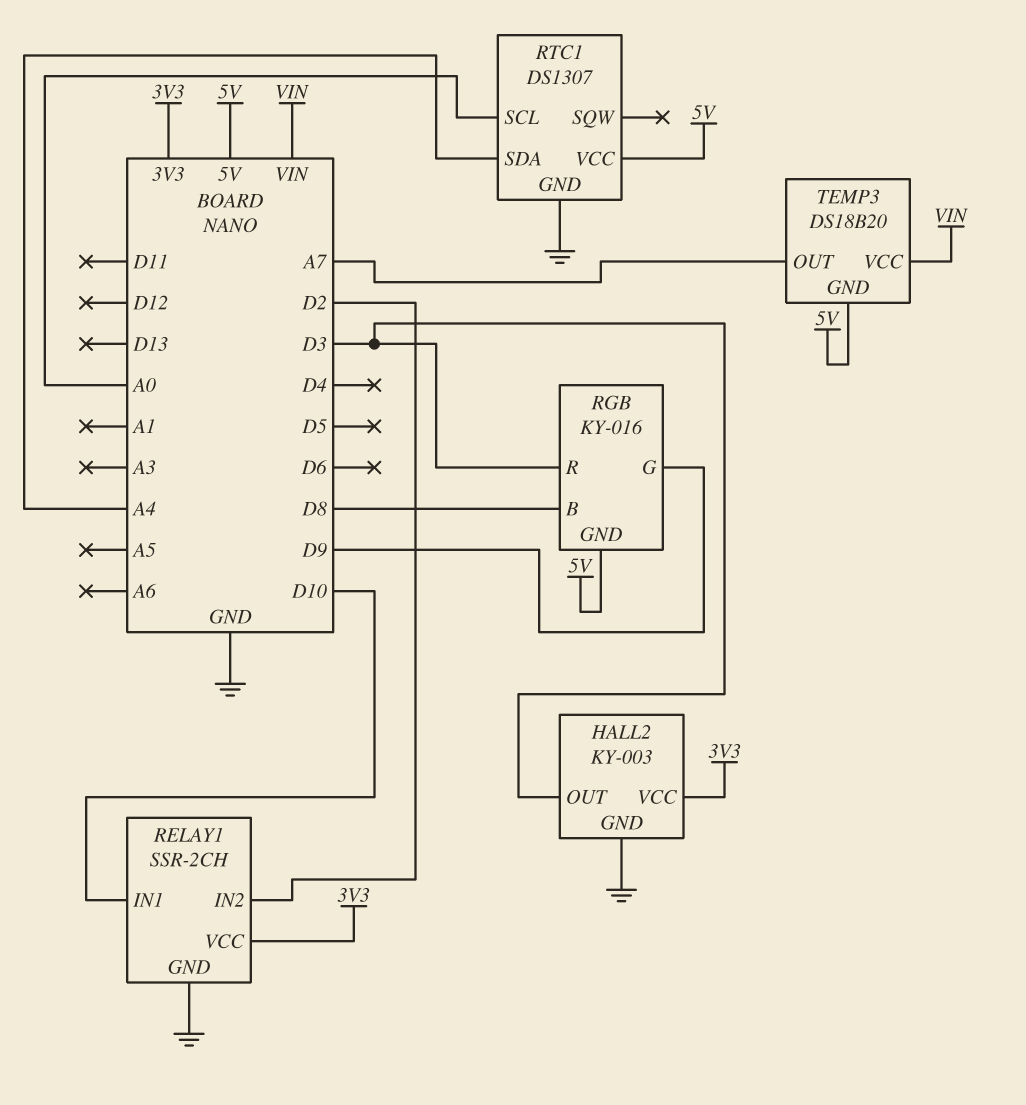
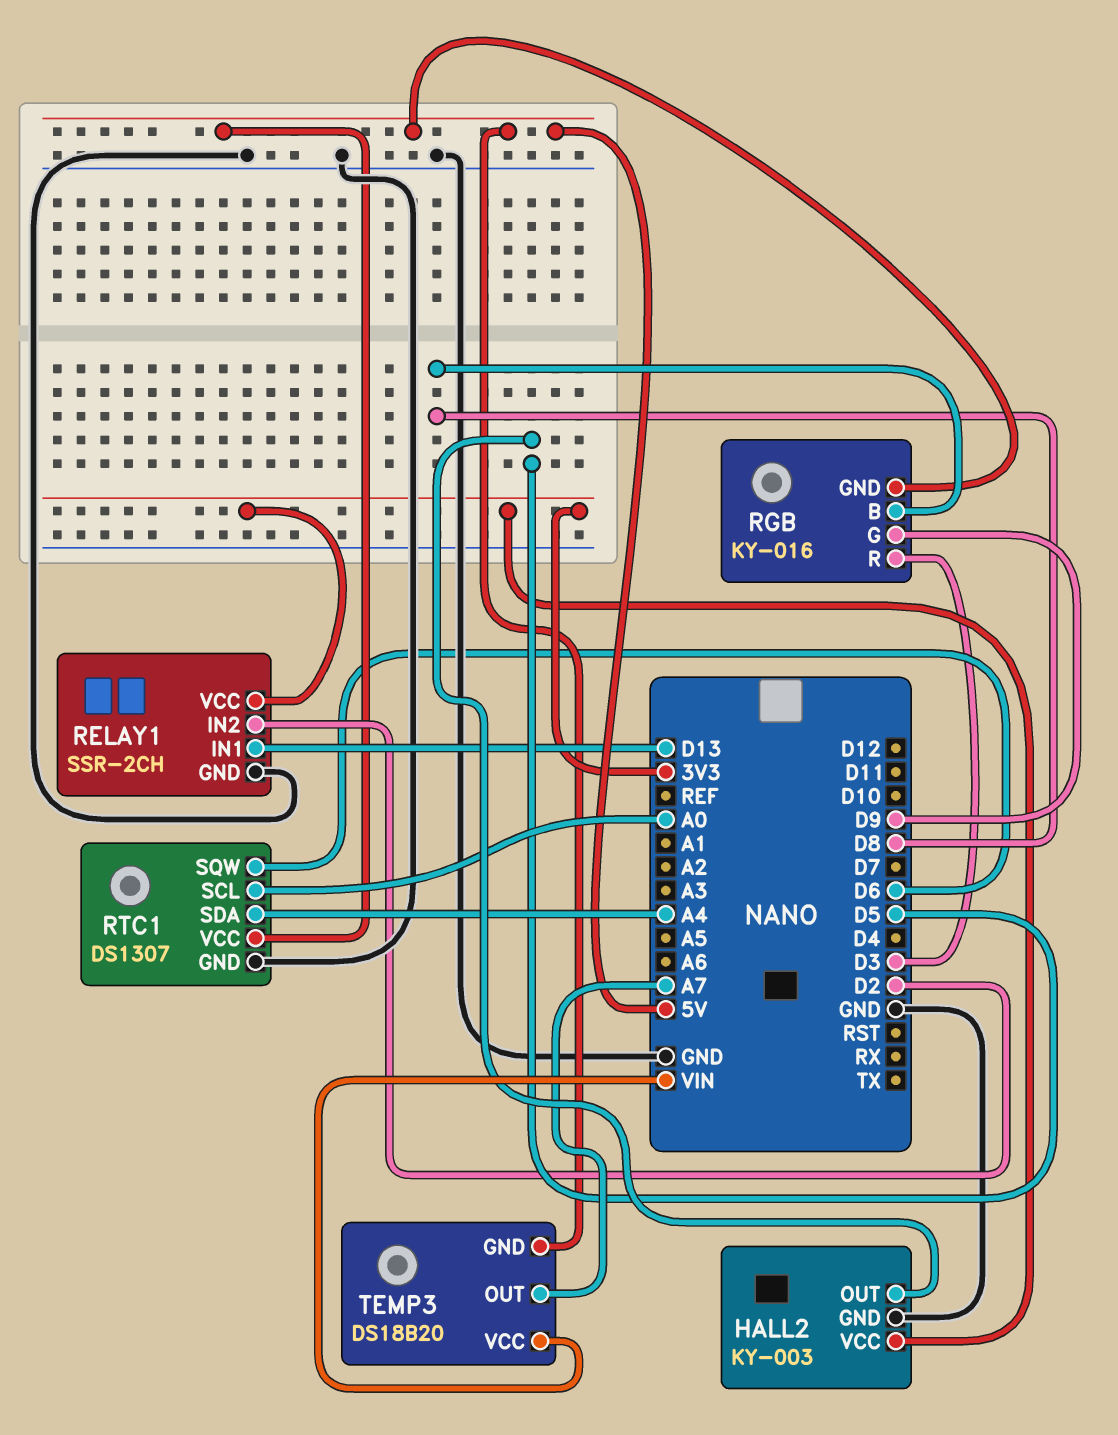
HALL2 pin OUT: D3 -> D5
RELAY1 pin IN1: D10 -> D13
RTC1 pin SQW: none -> D6

